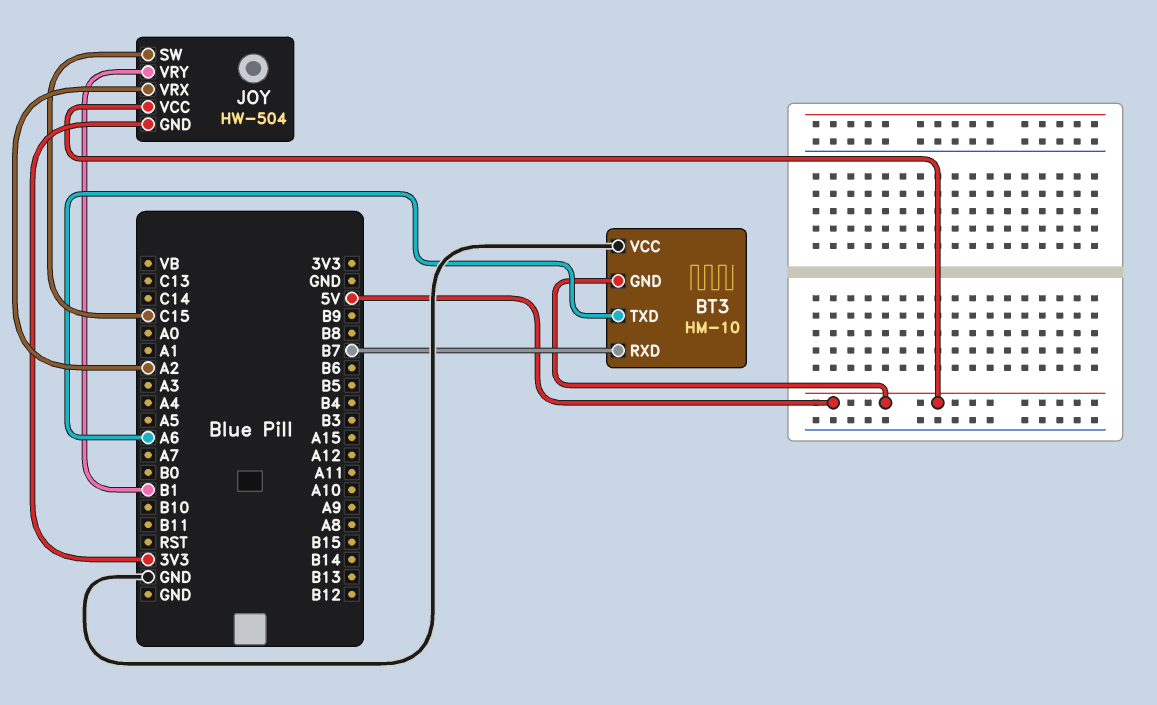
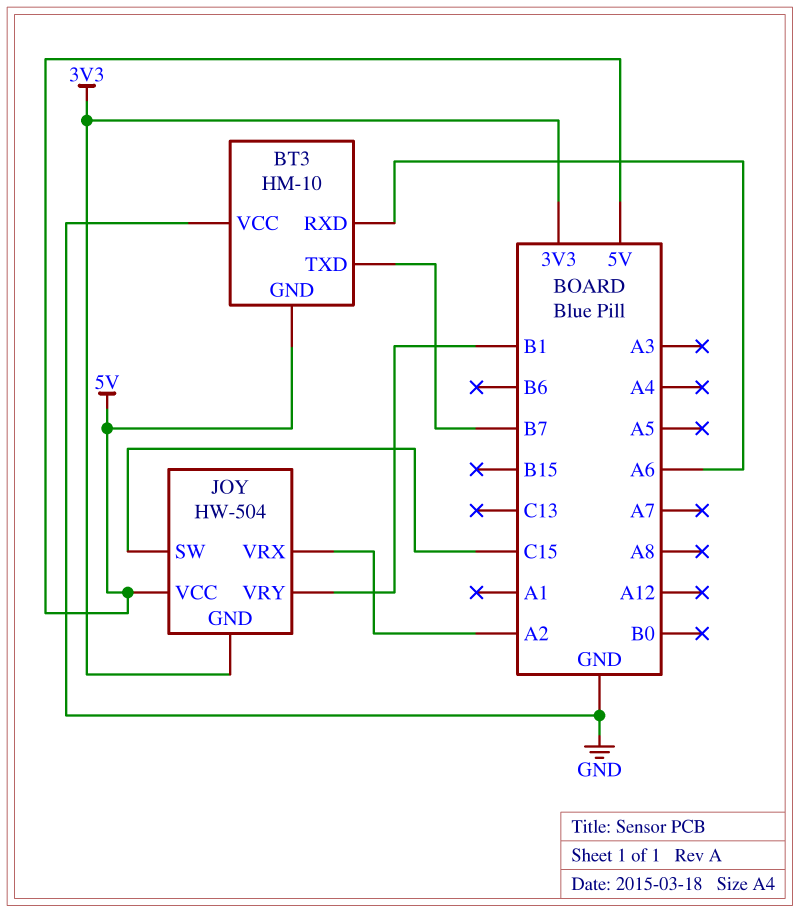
BT3 pin RXD: B7 -> A6
BT3 pin TXD: A6 -> B7

